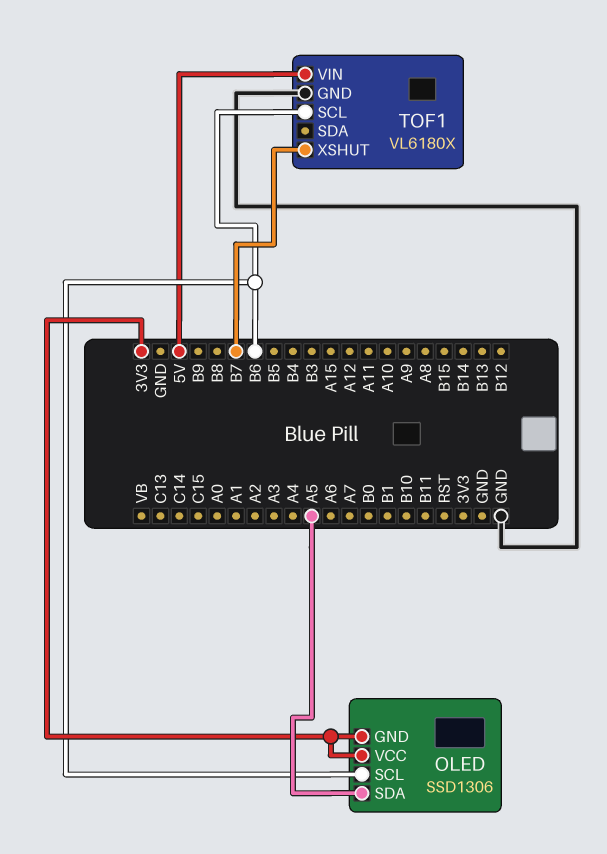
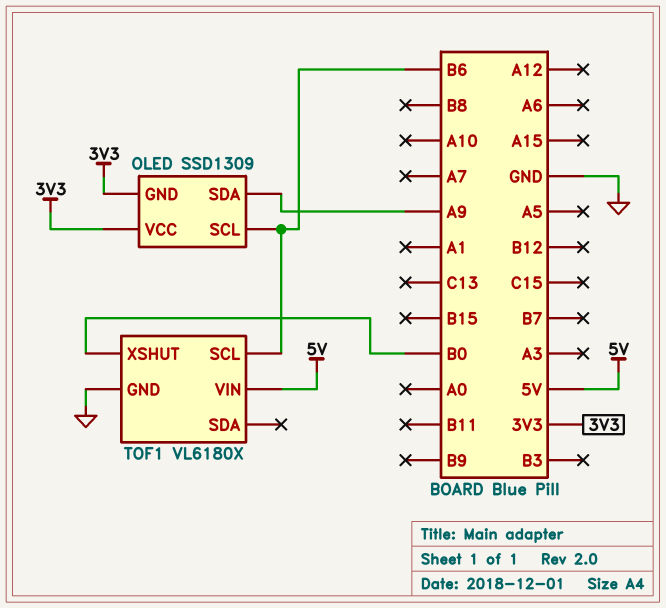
OLED: SSD1306 -> SSD1309
OLED pin SDA: A5 -> A9
TOF1 pin XSHUT: B7 -> B0

